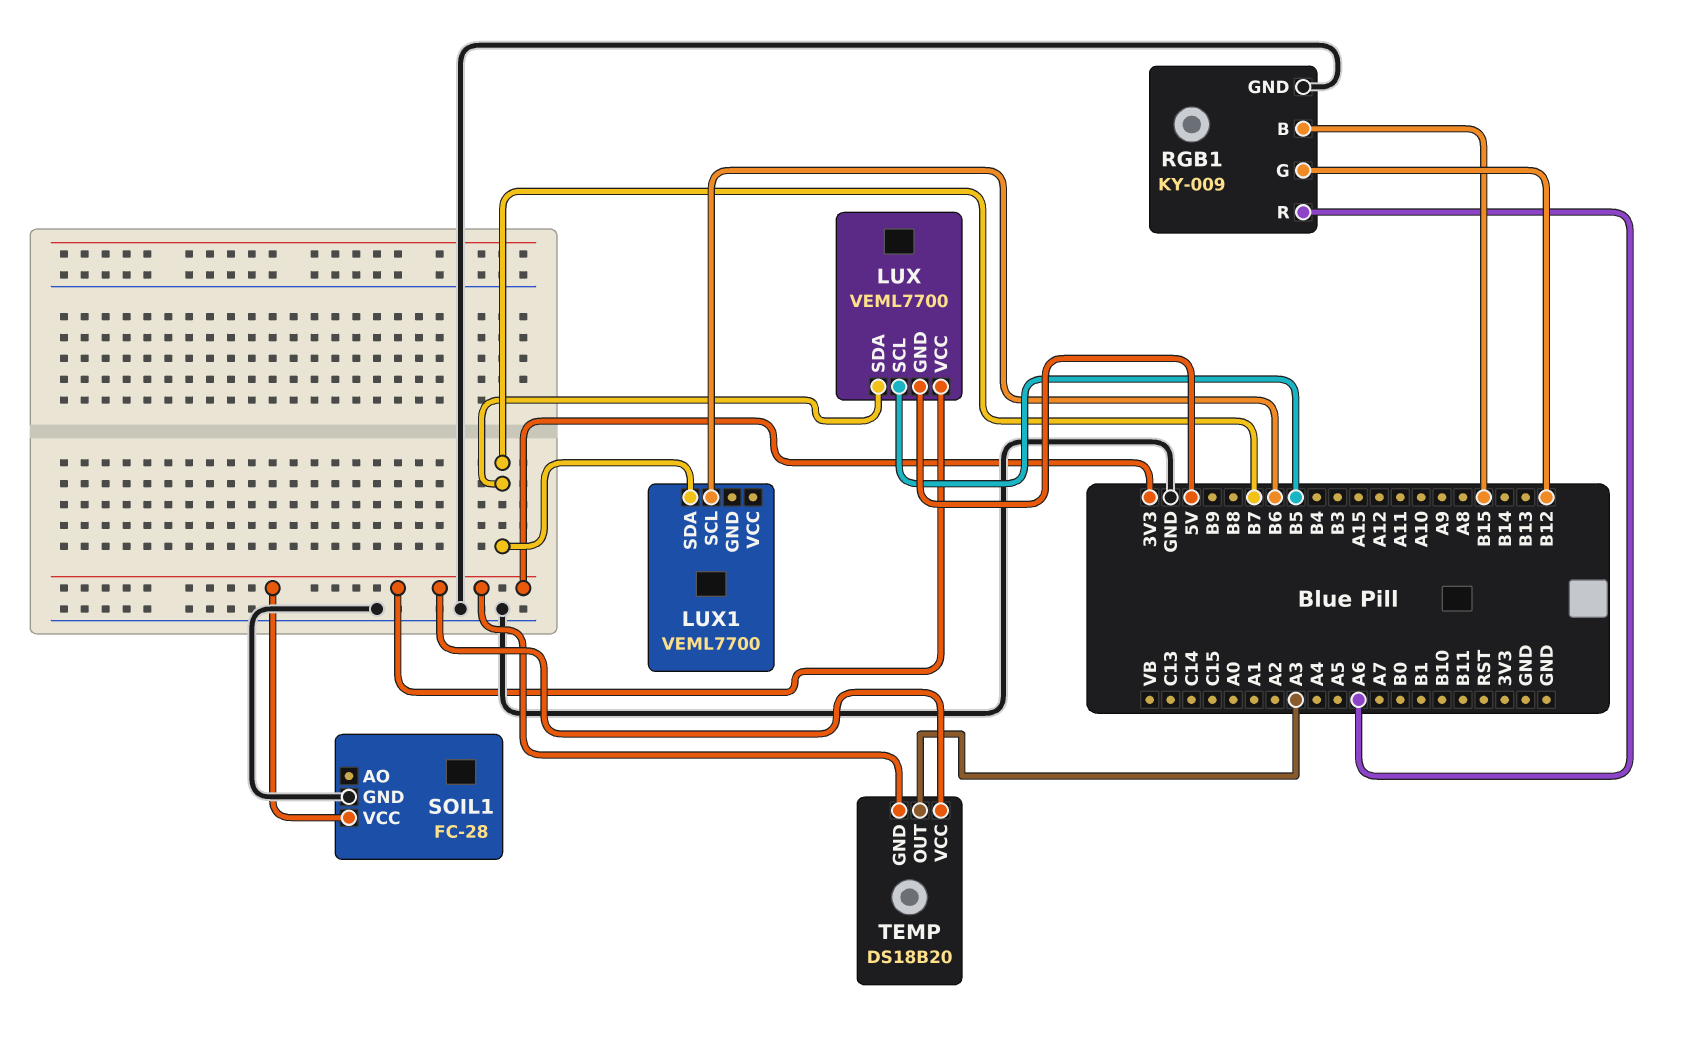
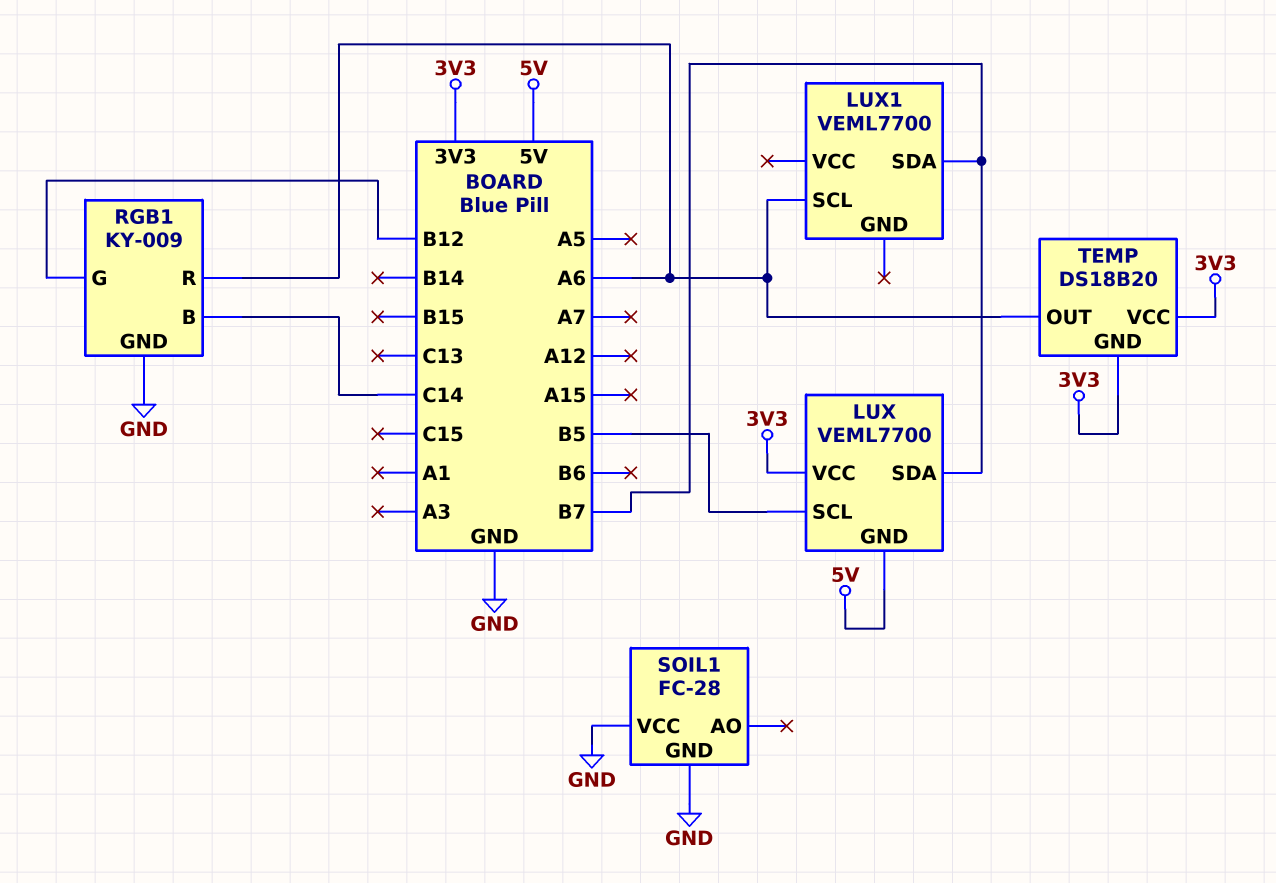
LUX1 pin SCL: B6 -> A6
RGB1 pin B: B15 -> C14
SOIL1 pin VCC: 3V3 -> GND
TEMP pin OUT: A3 -> A6

